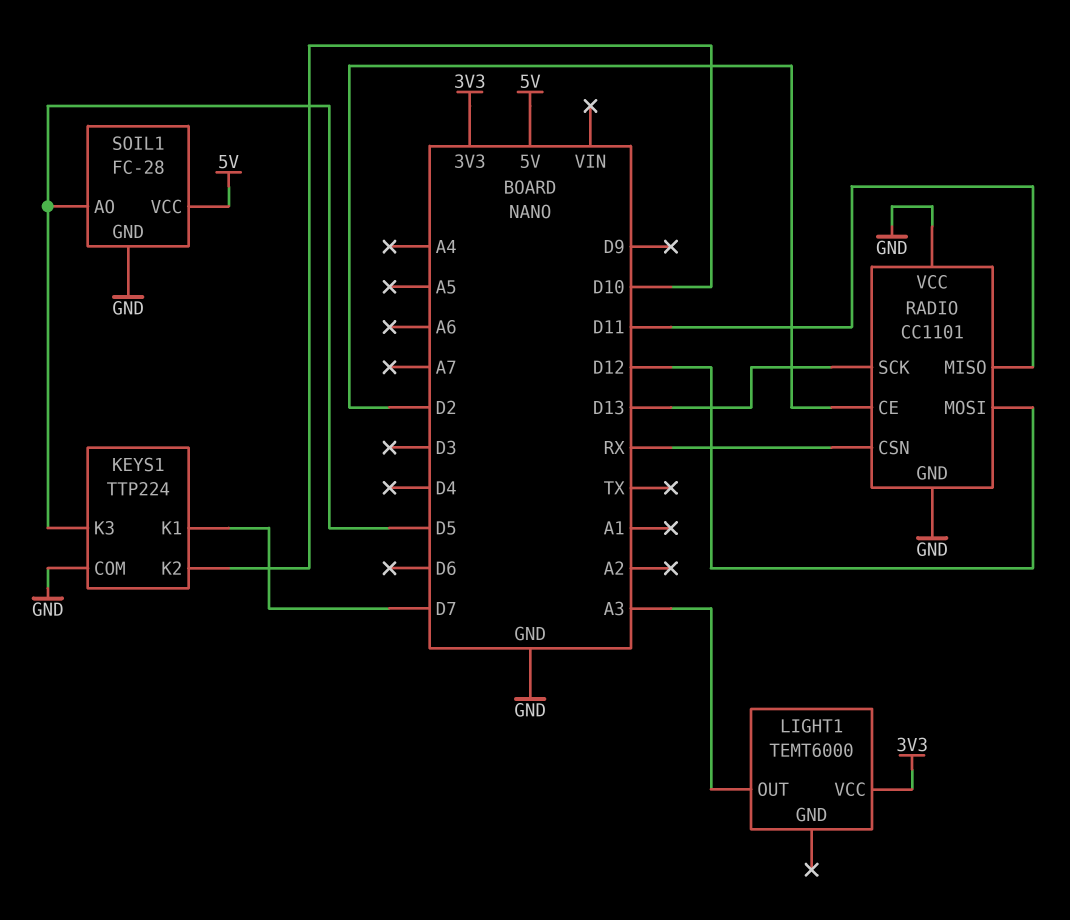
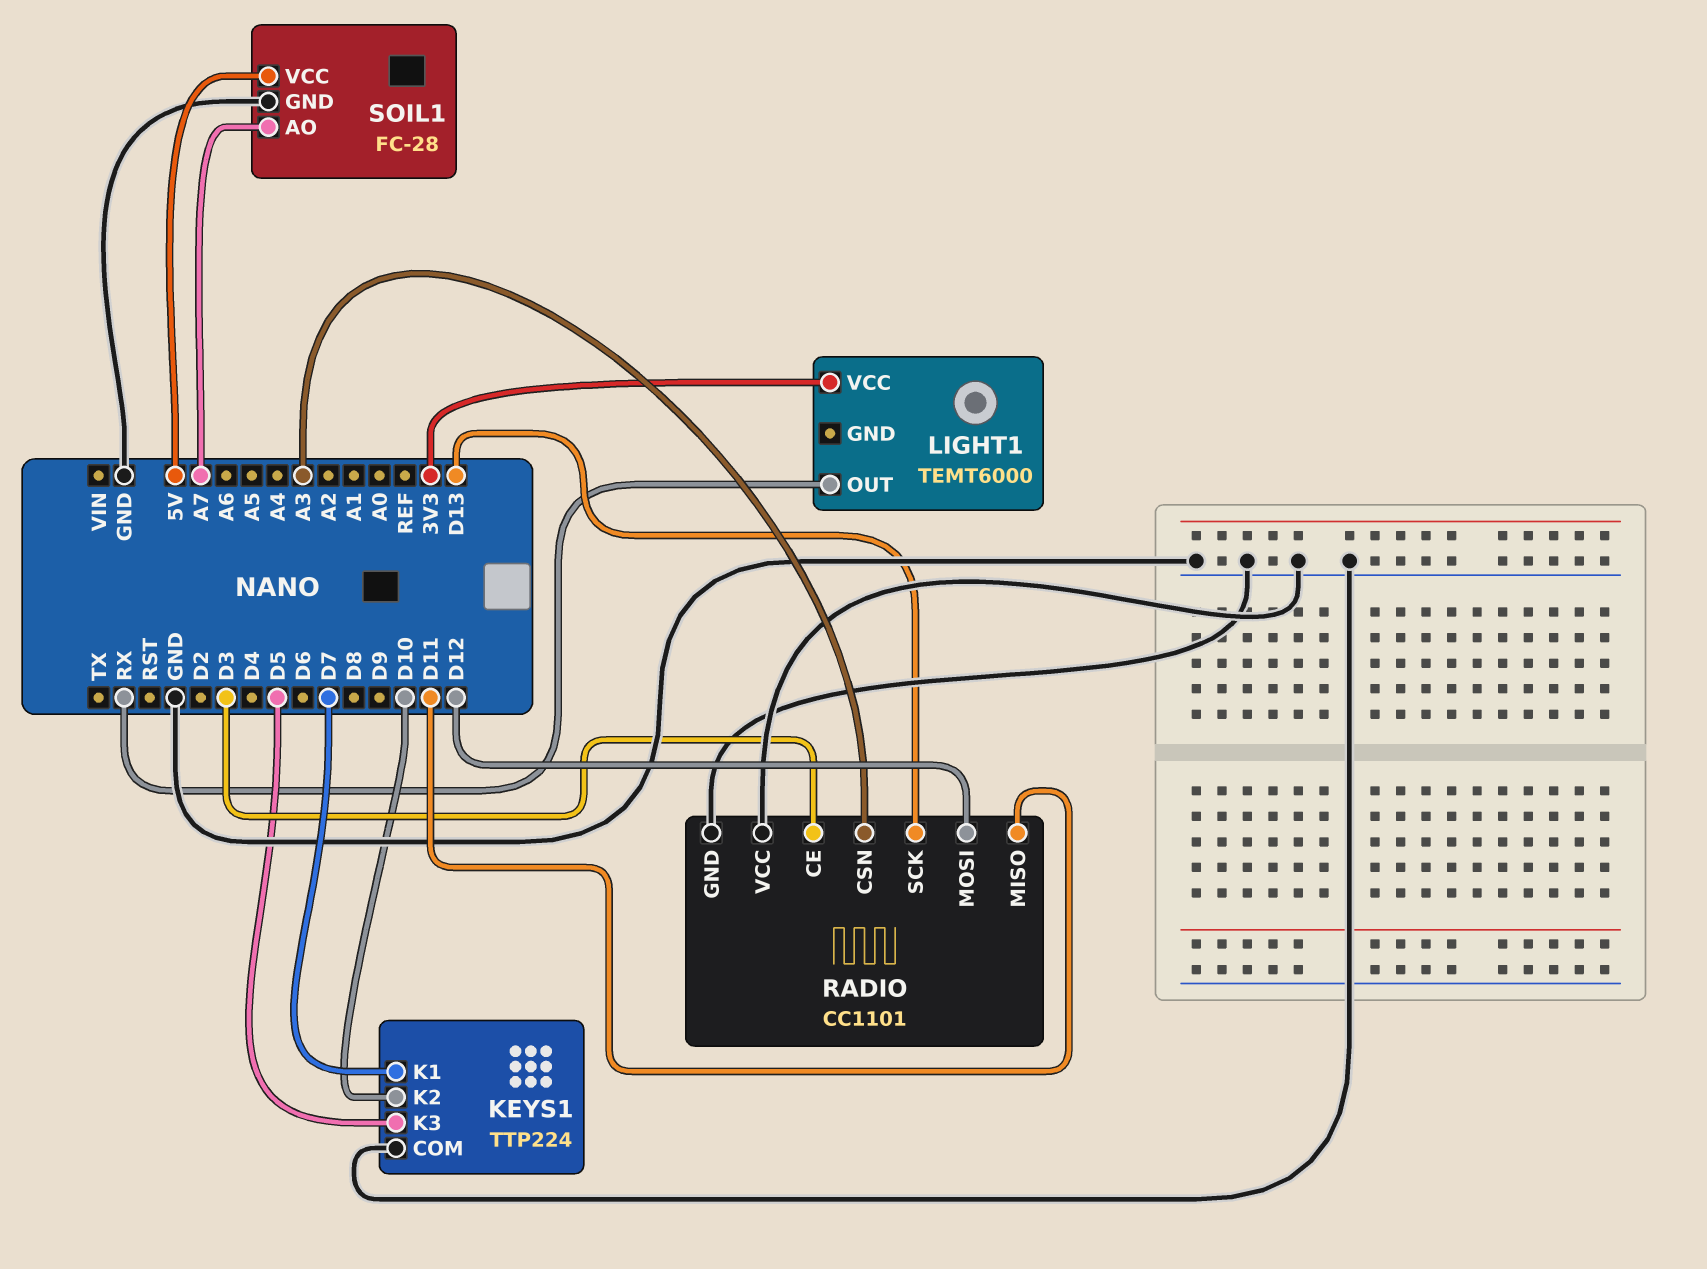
LIGHT1 pin OUT: A3 -> RX
RADIO pin CE: D2 -> D3
RADIO pin CSN: RX -> A3
SOIL1 pin AO: D5 -> A7

